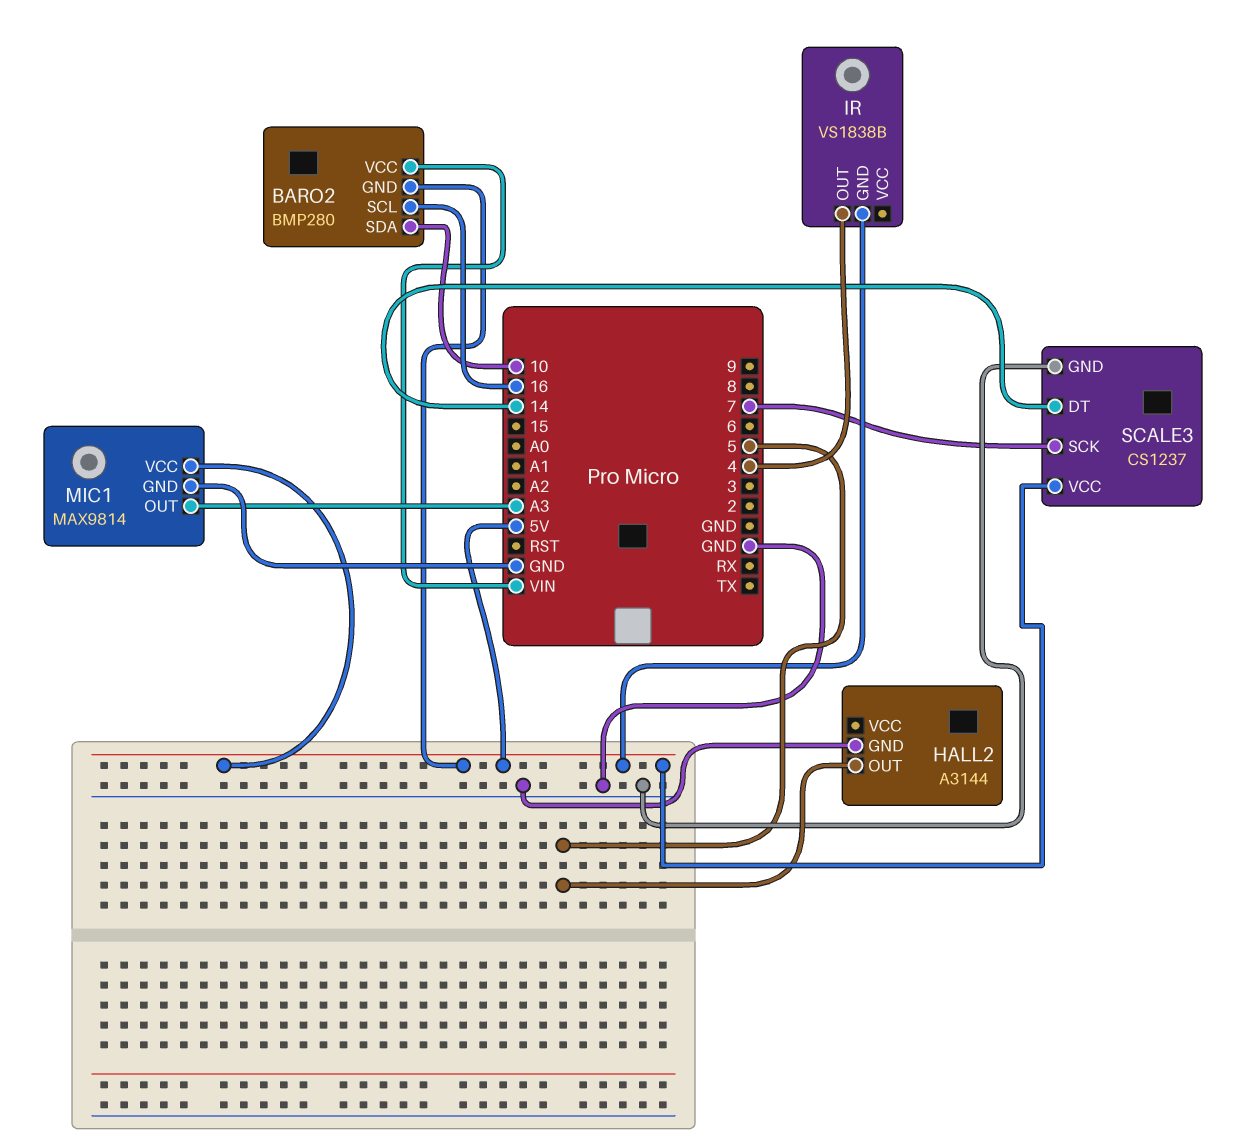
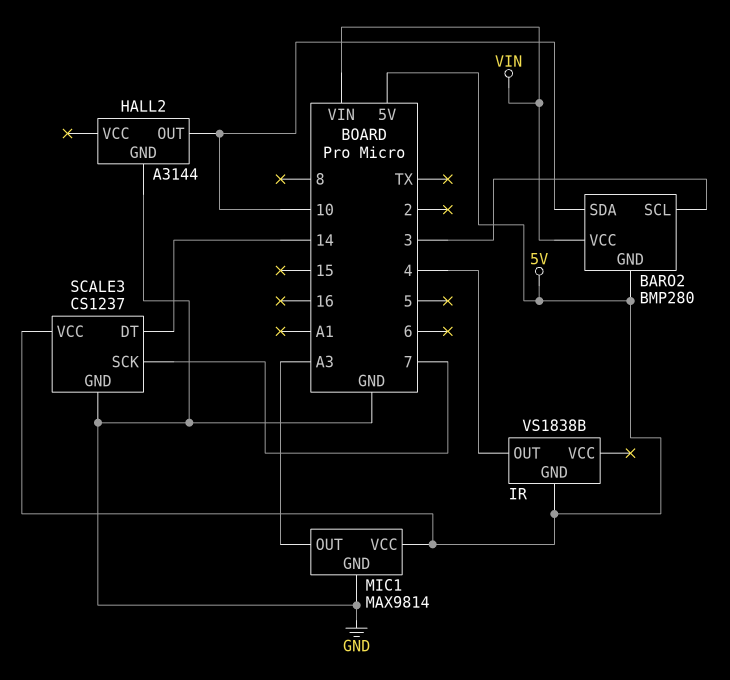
BARO2 pin SCL: 16 -> 3
HALL2 pin OUT: 5 -> 10

